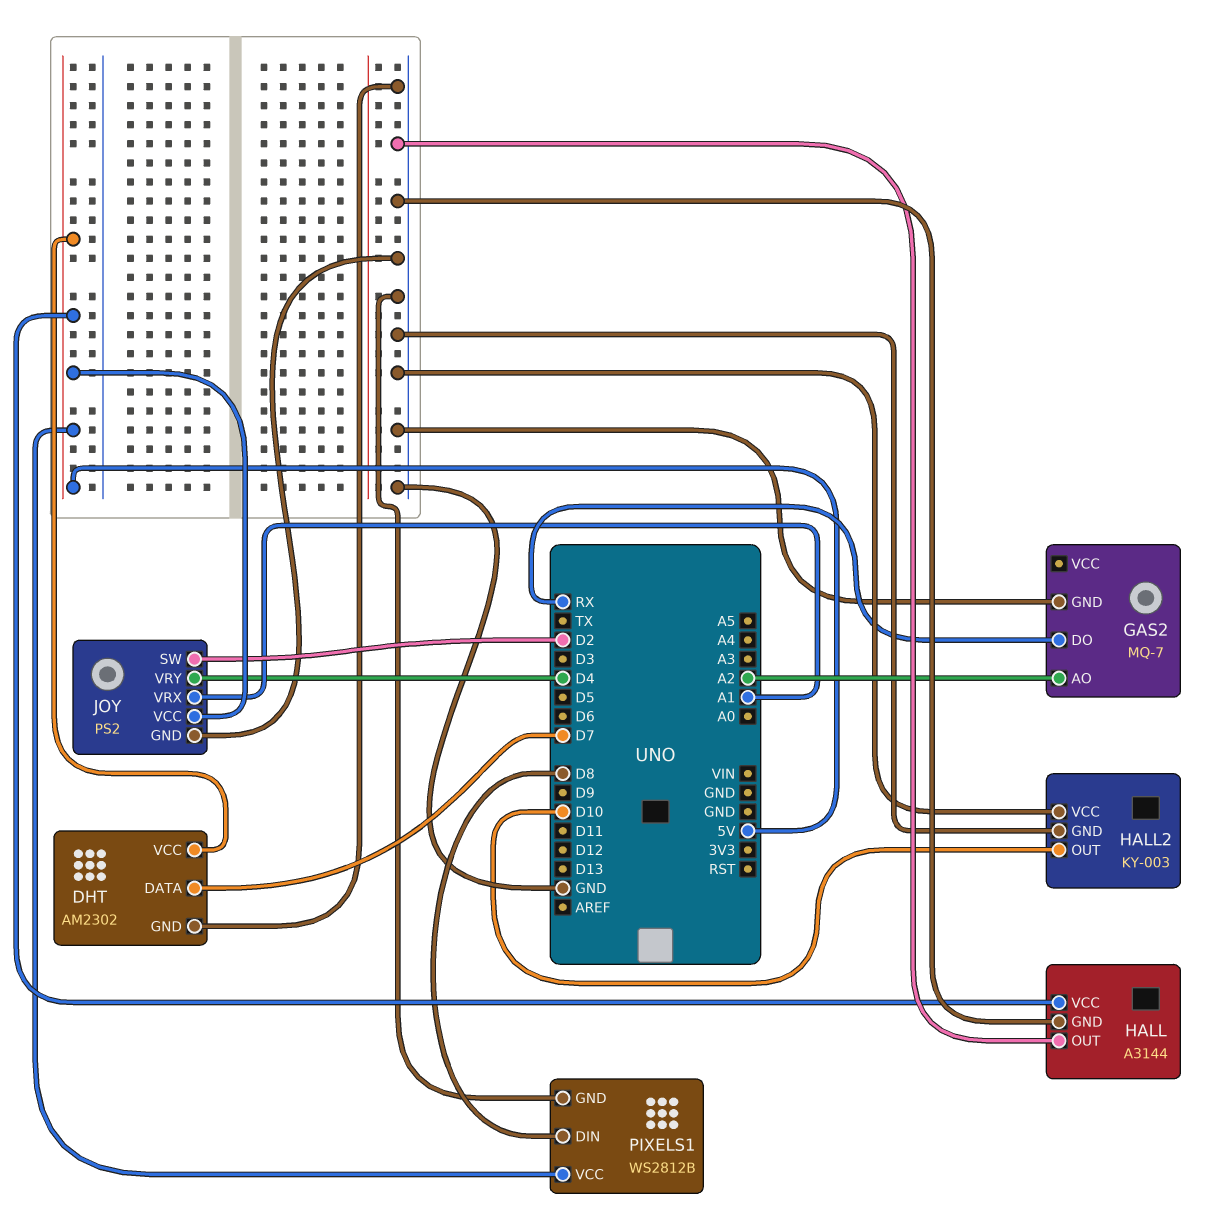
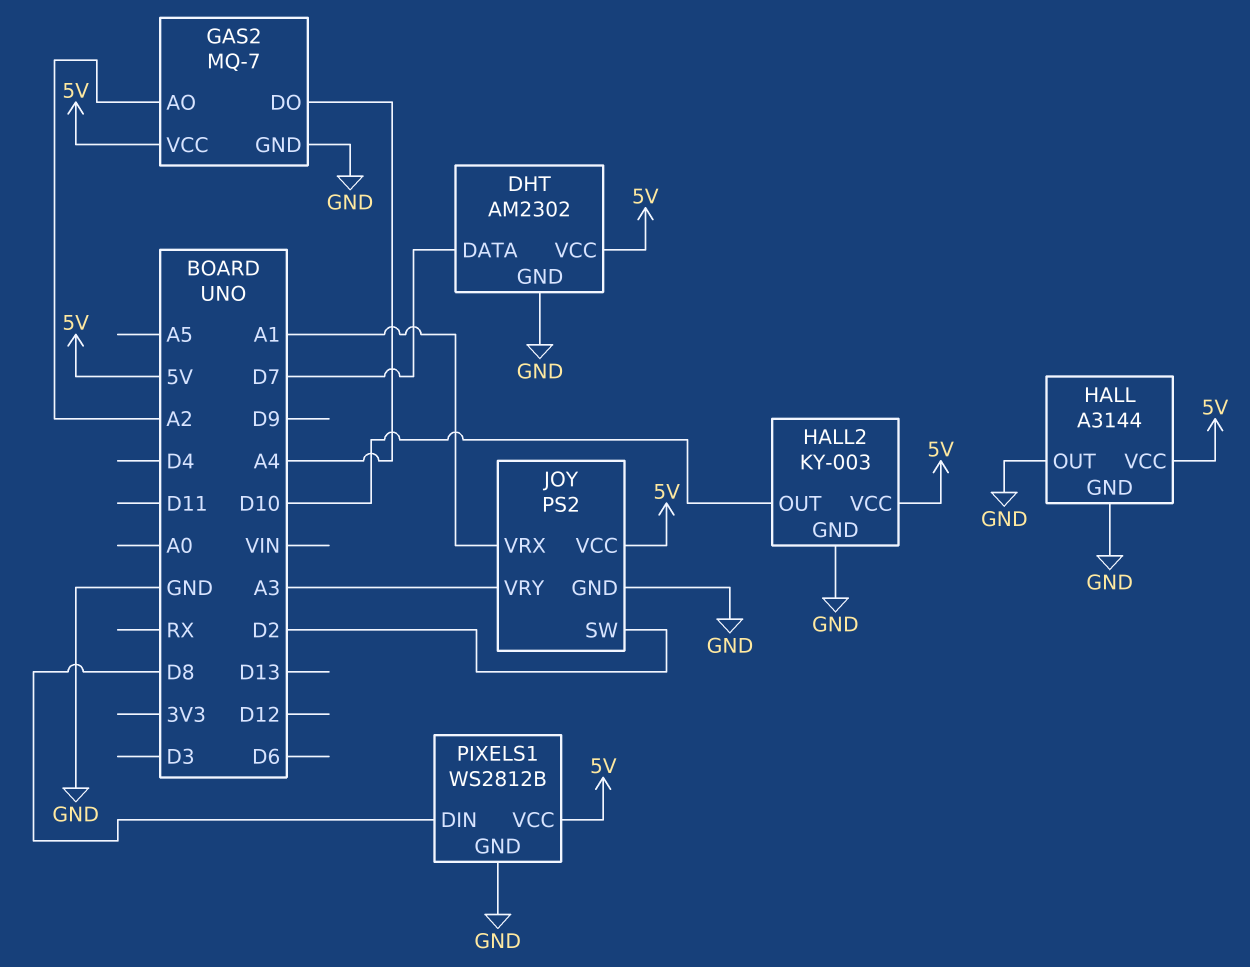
GAS2 pin DO: RX -> A4
GAS2 pin VCC: none -> 5V
HALL2 pin VCC: GND -> 5V
JOY pin VRY: D4 -> A3

